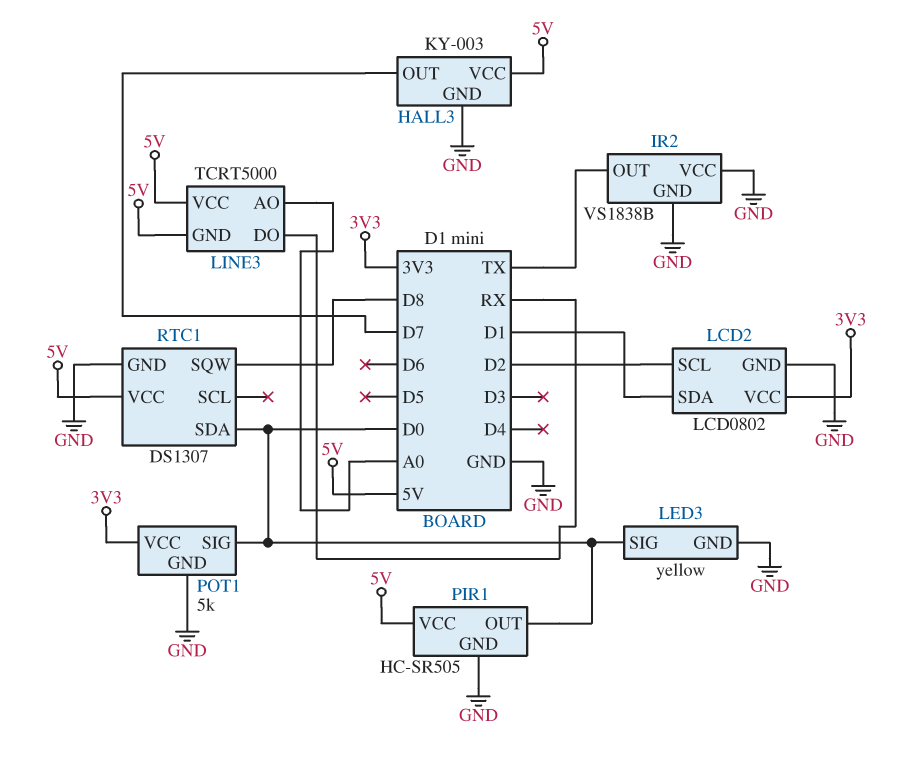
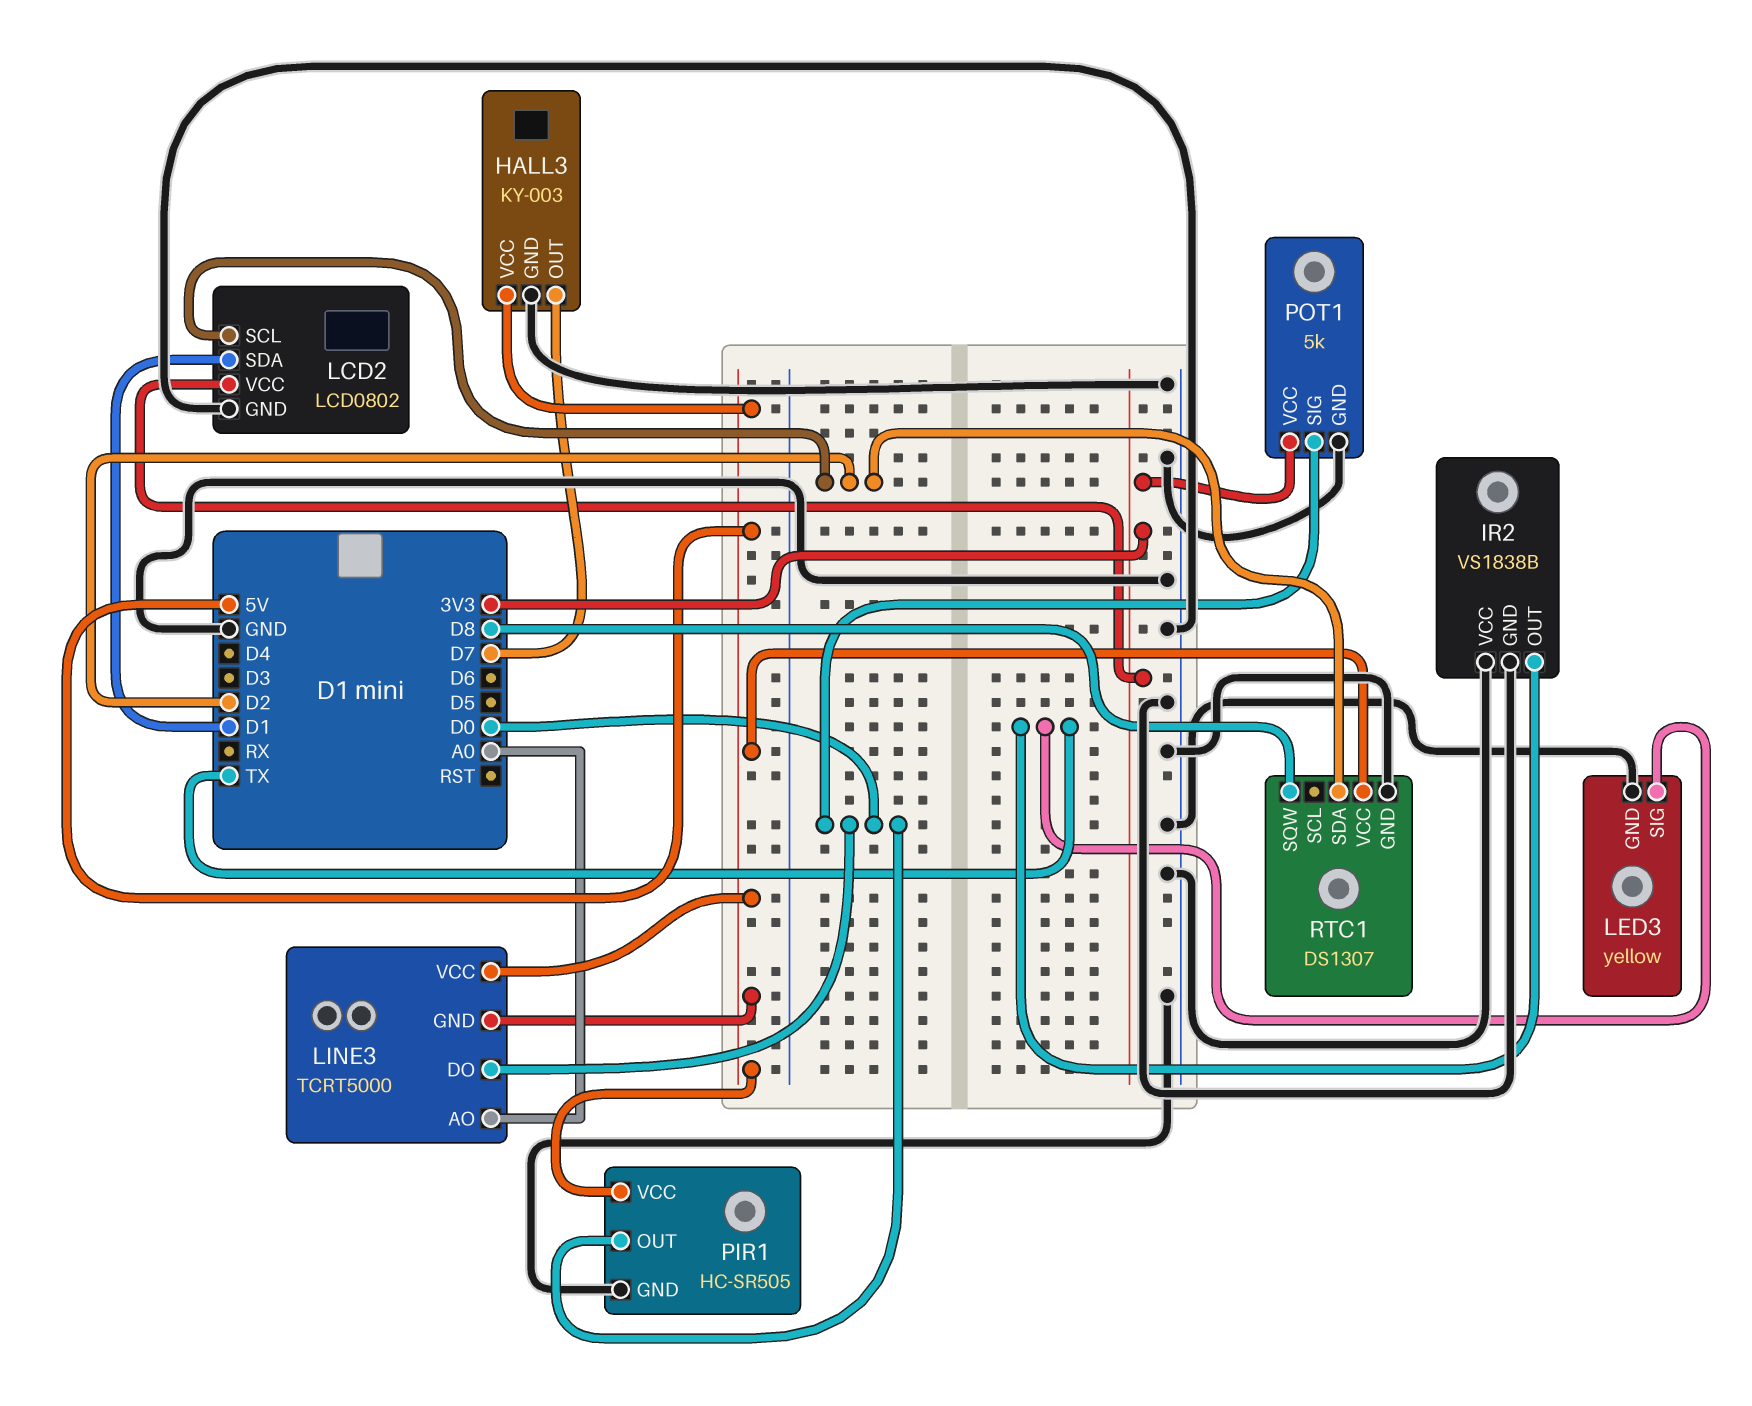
LED3 pin SIG: D0 -> TX
LINE3 pin DO: RX -> D0
RTC1 pin SDA: D0 -> D2

